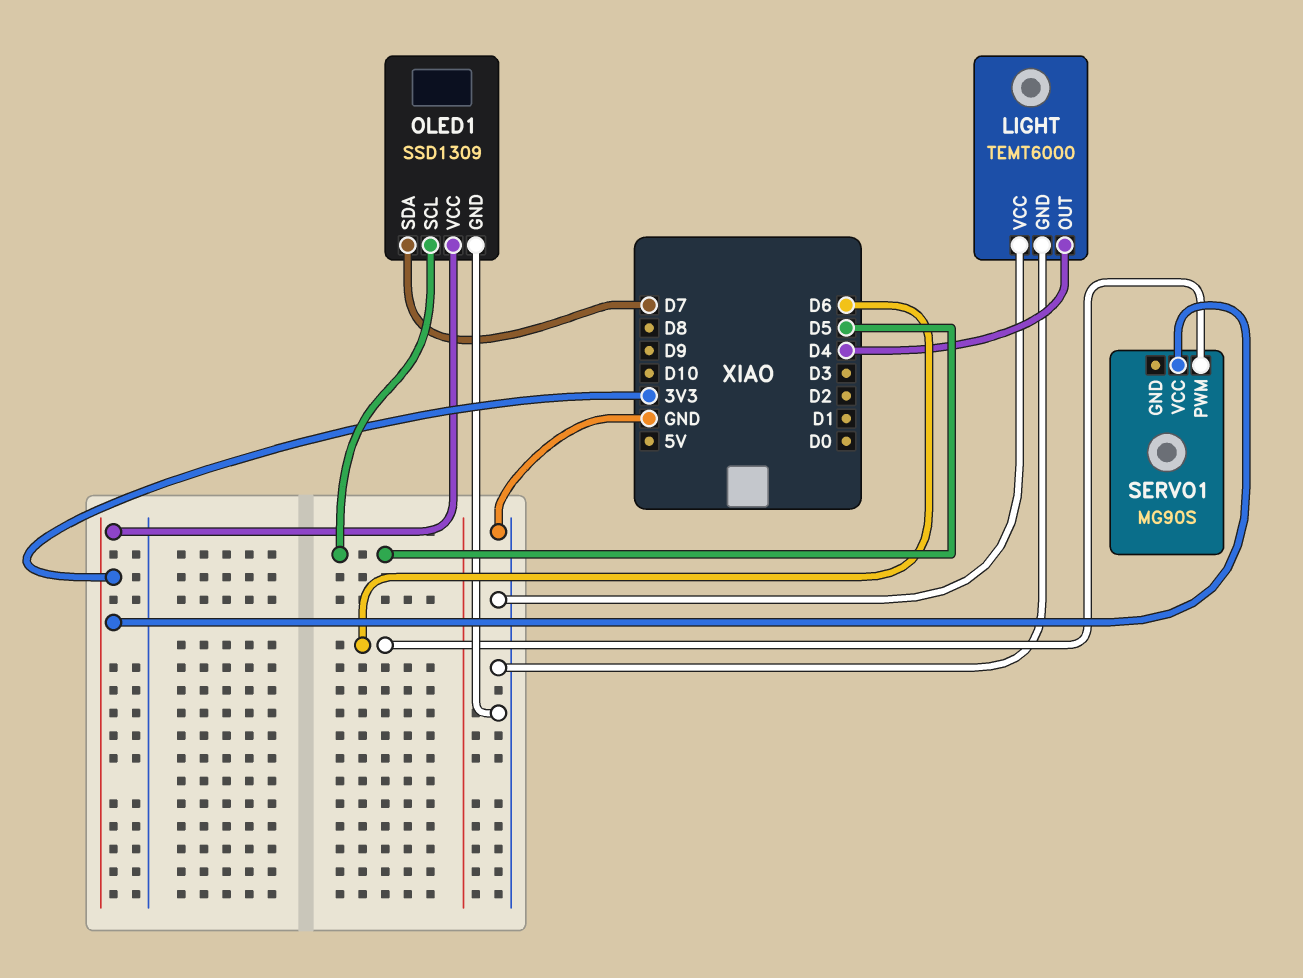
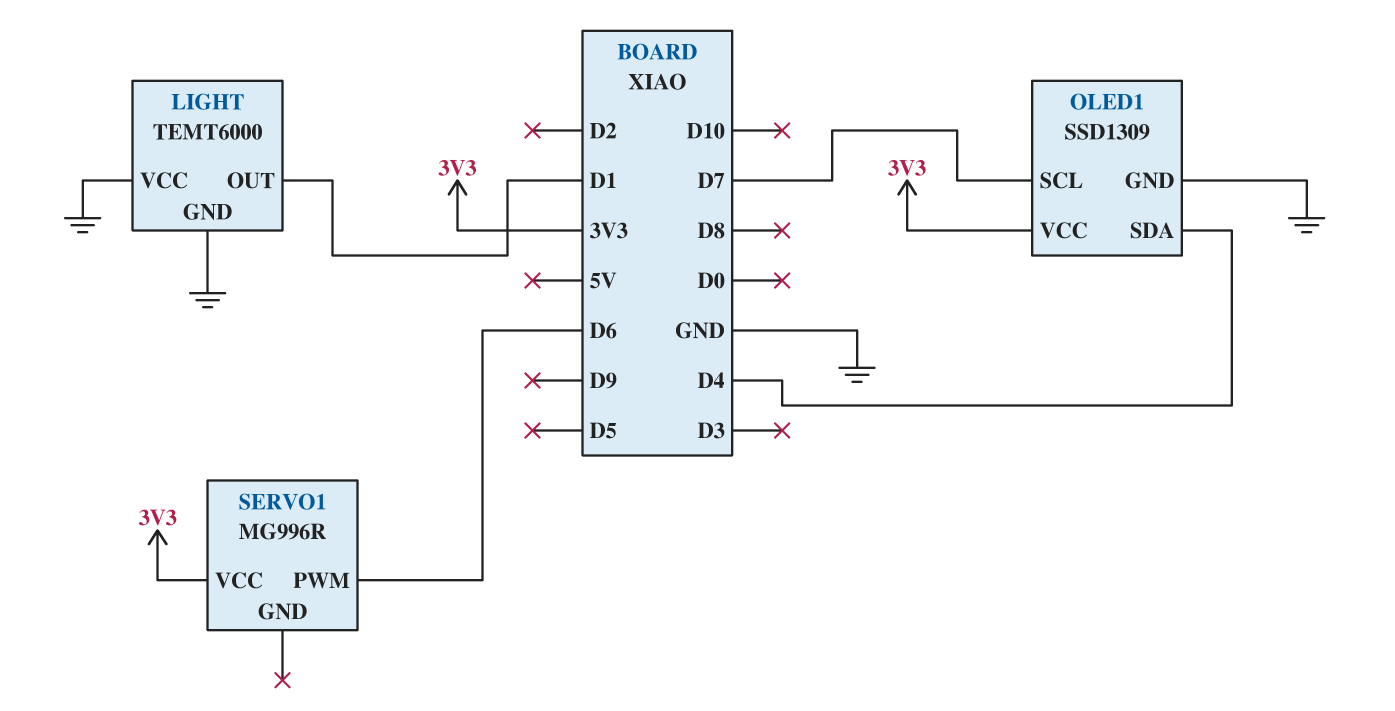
LIGHT pin OUT: D4 -> D1
OLED1 pin SCL: D5 -> D7
OLED1 pin SDA: D7 -> D4
SERVO1: MG90S -> MG996R

